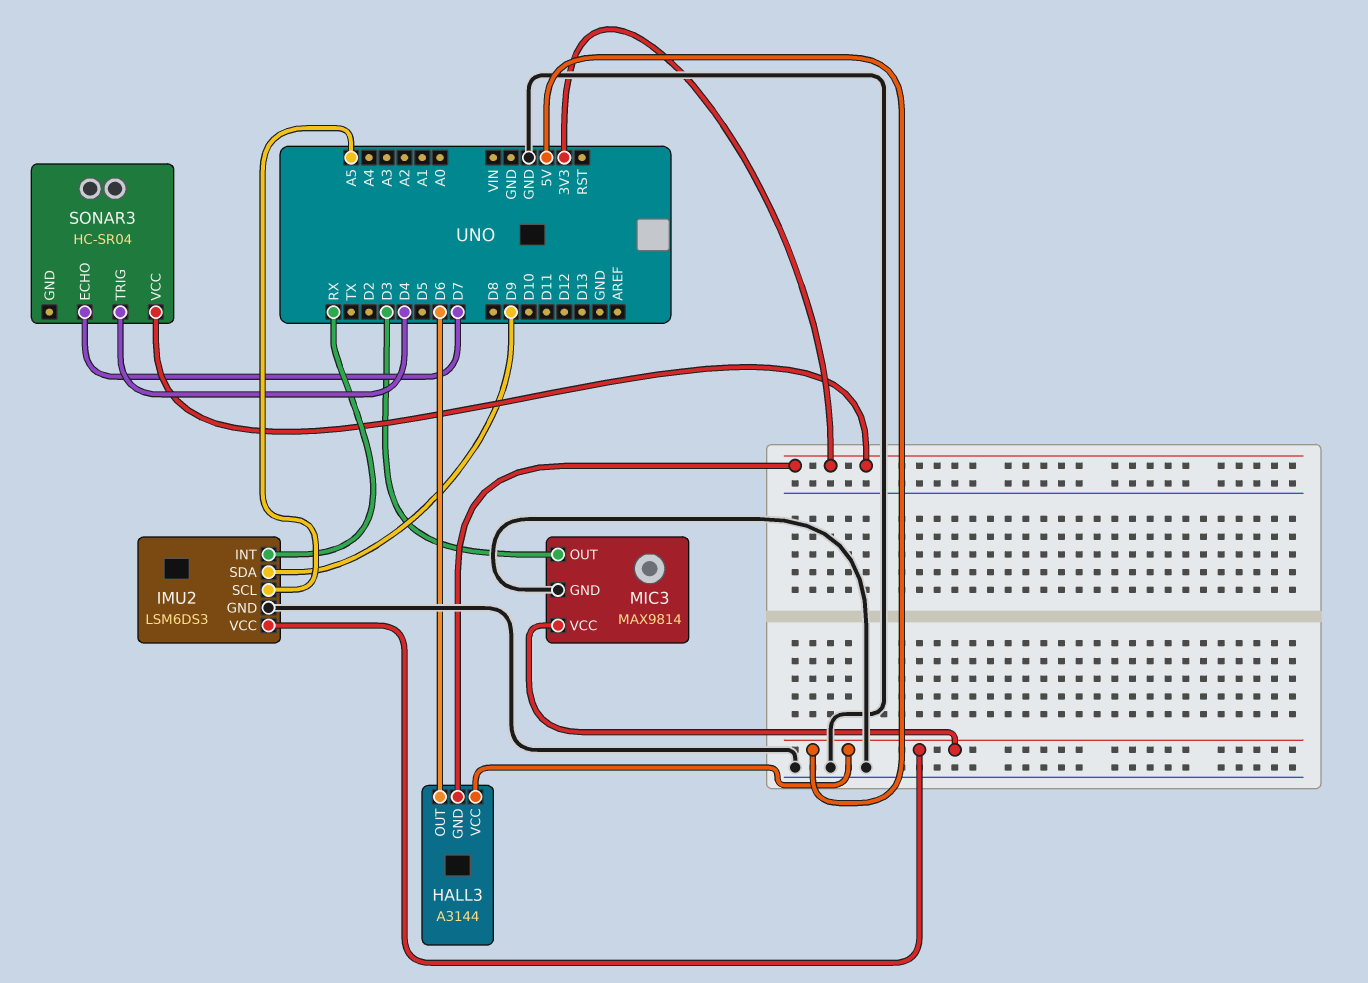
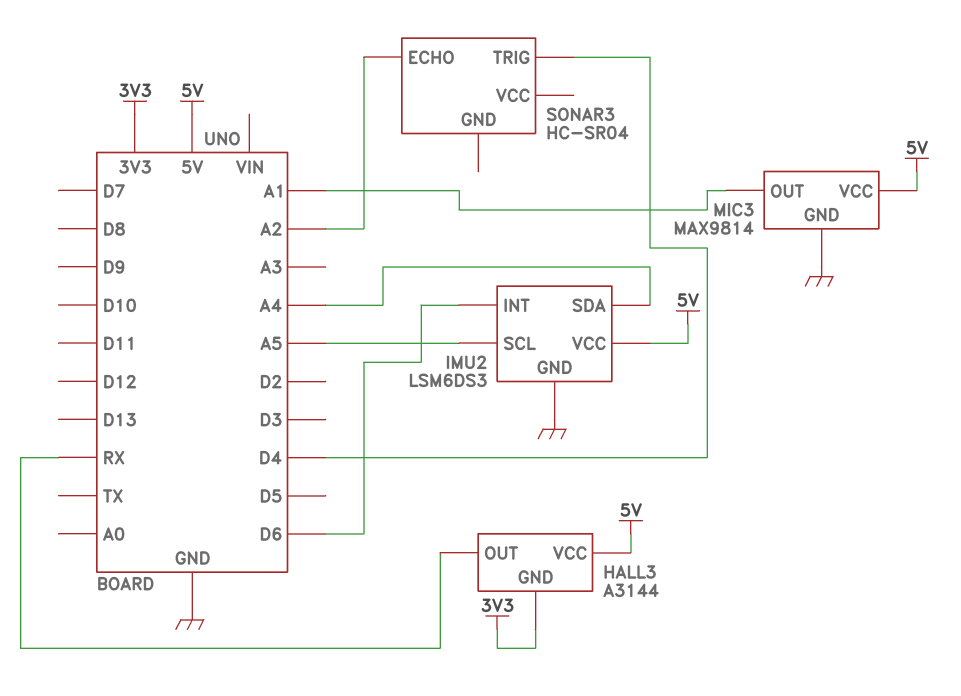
HALL3 pin OUT: D6 -> RX
IMU2 pin INT: RX -> D6
IMU2 pin SDA: D9 -> A4
MIC3 pin OUT: D3 -> A1
SONAR3 pin ECHO: D7 -> A2
SONAR3 pin VCC: 3V3 -> none

